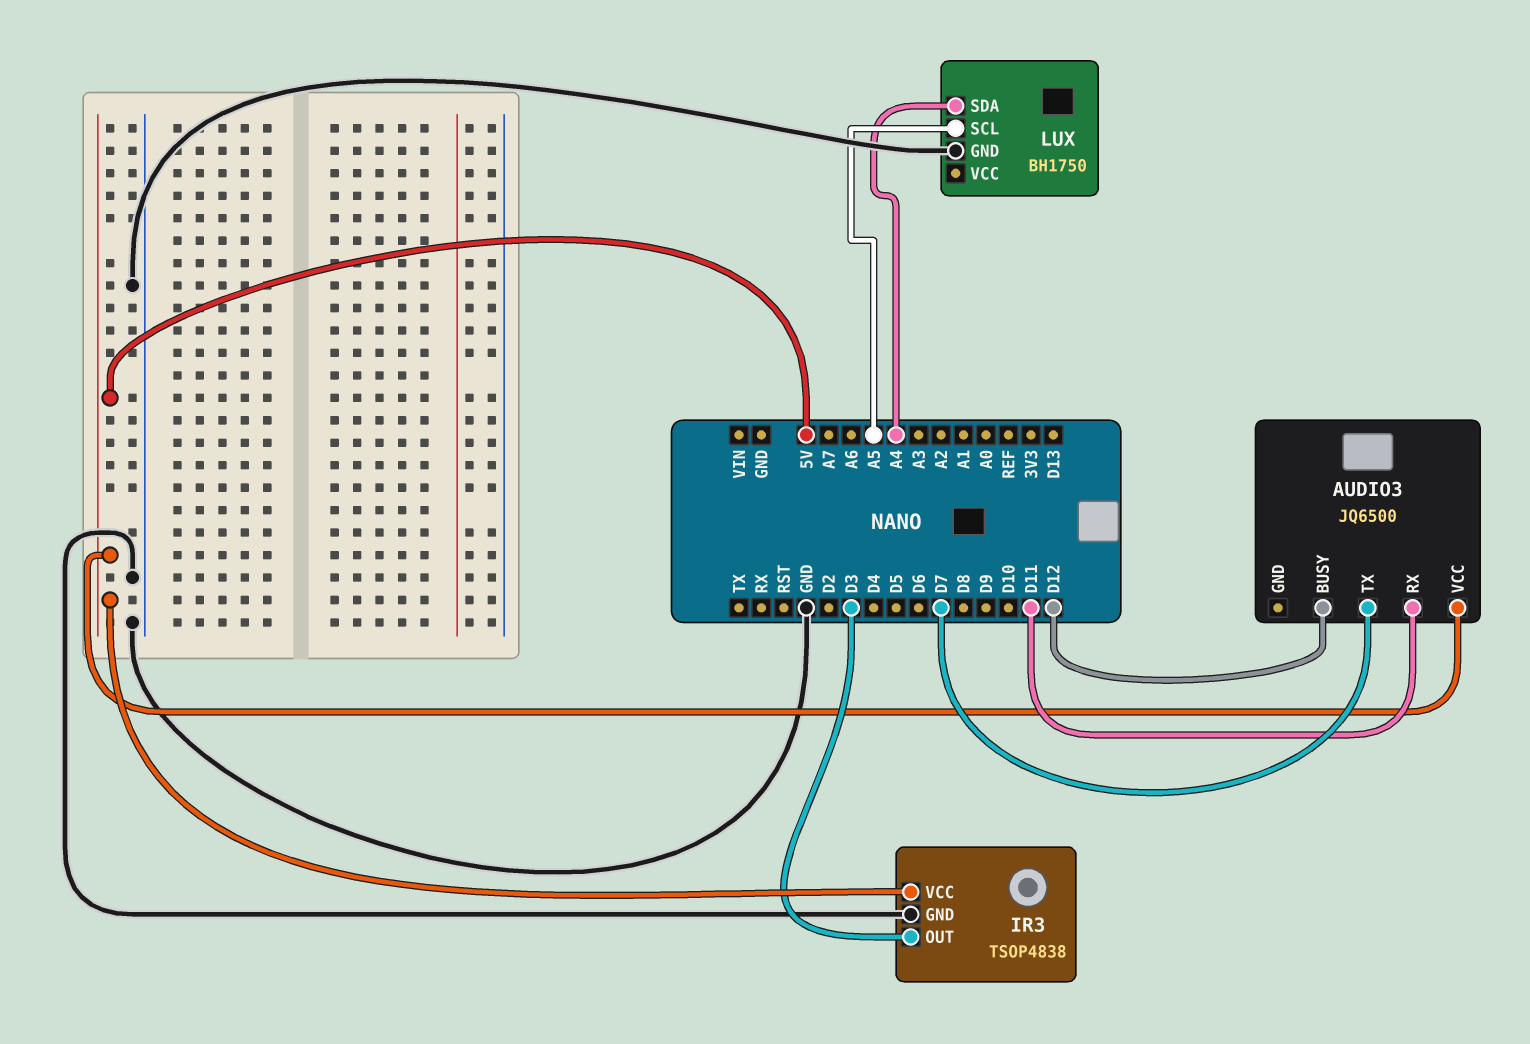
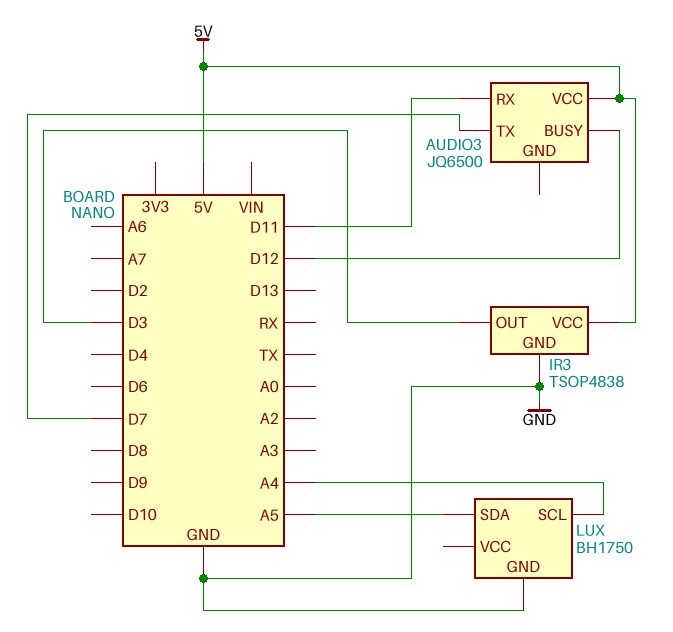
LUX pin SCL: A5 -> A4
LUX pin SDA: A4 -> A5

